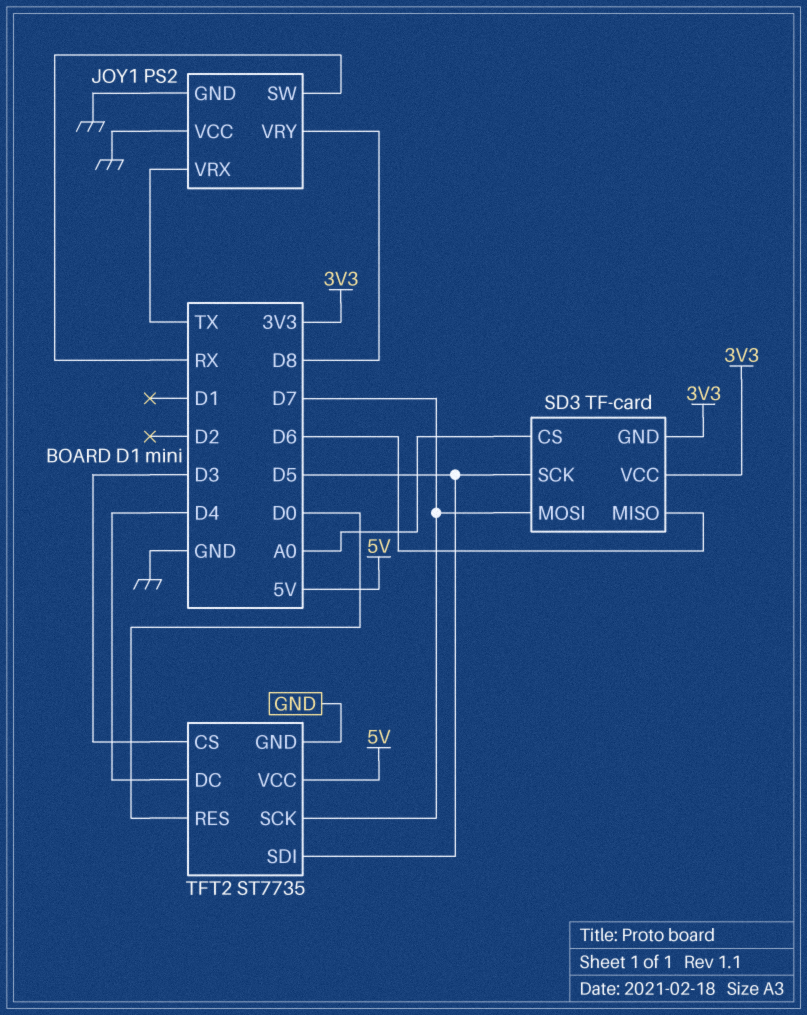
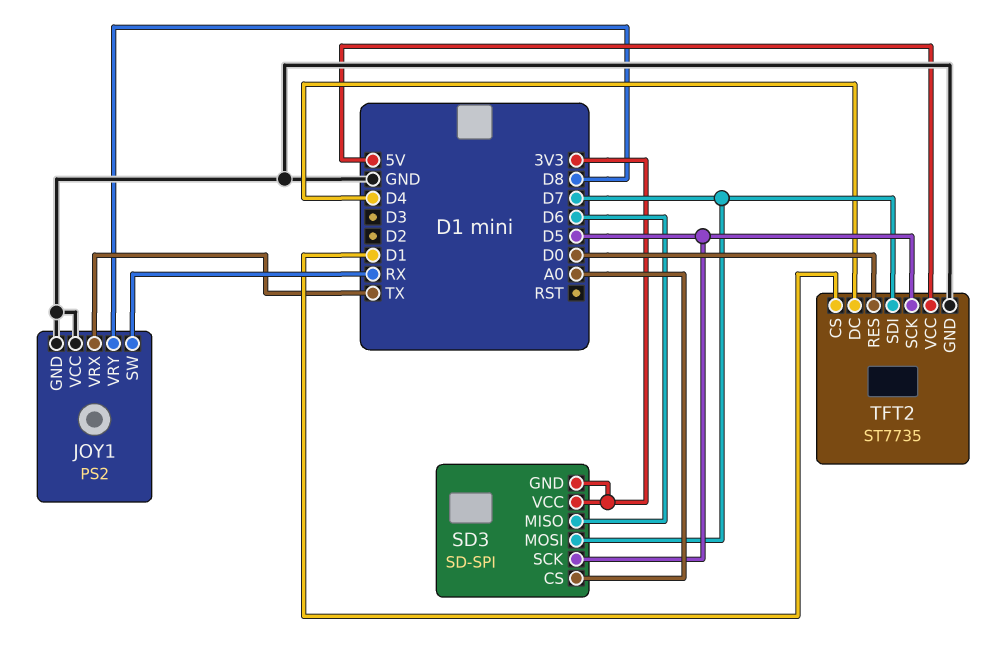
SD3: TF-card -> SD-SPI
TFT2 pin CS: D3 -> D1
TFT2 pin SCK: D7 -> D5
TFT2 pin SDI: D5 -> D7

